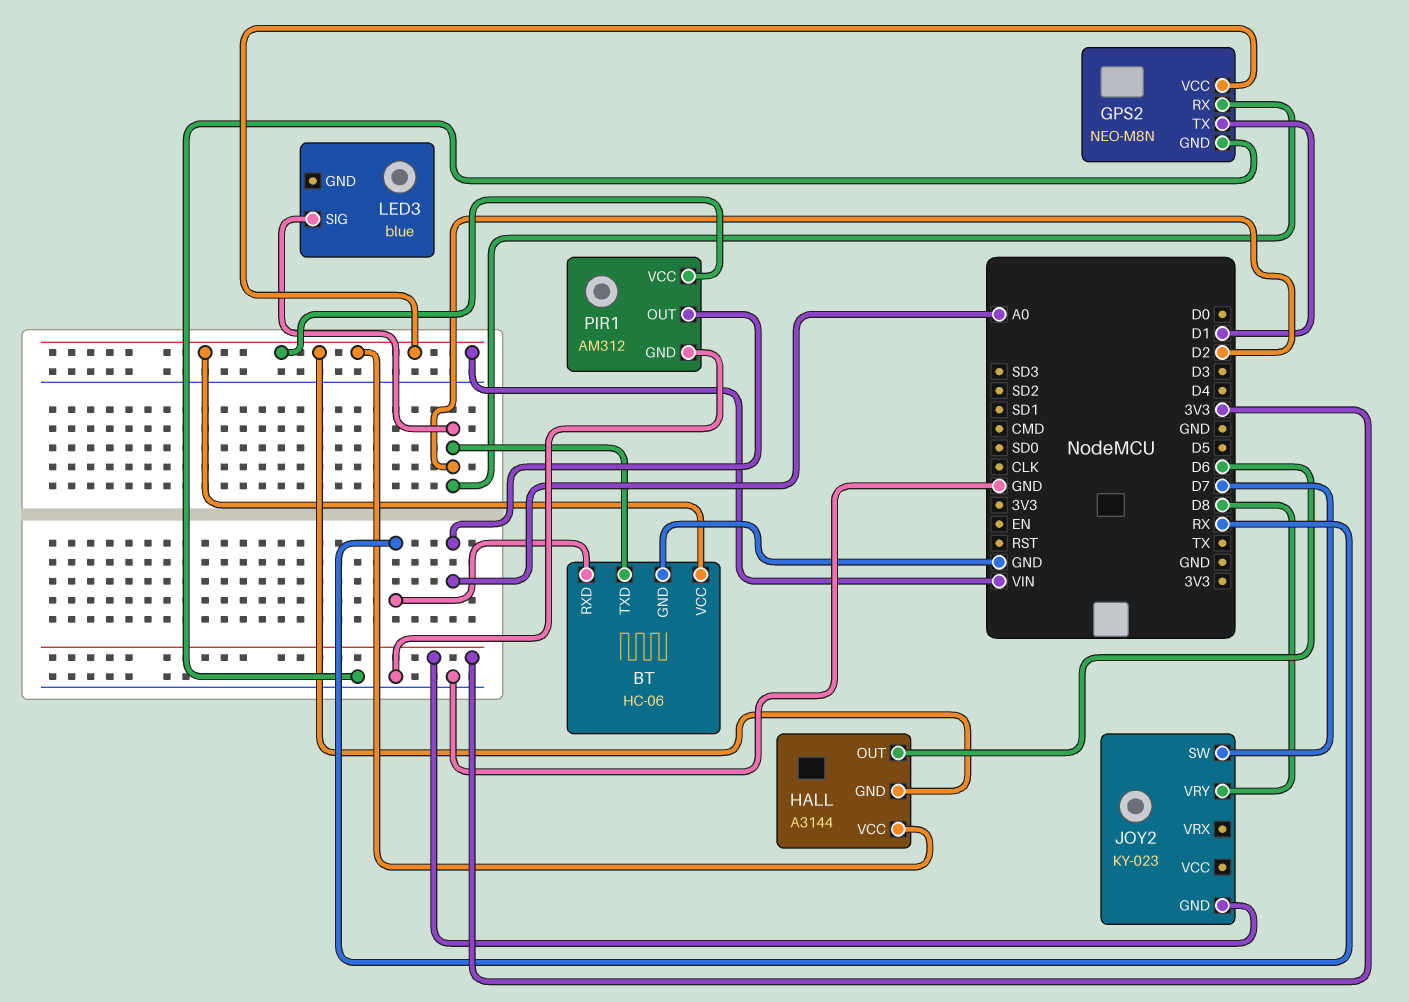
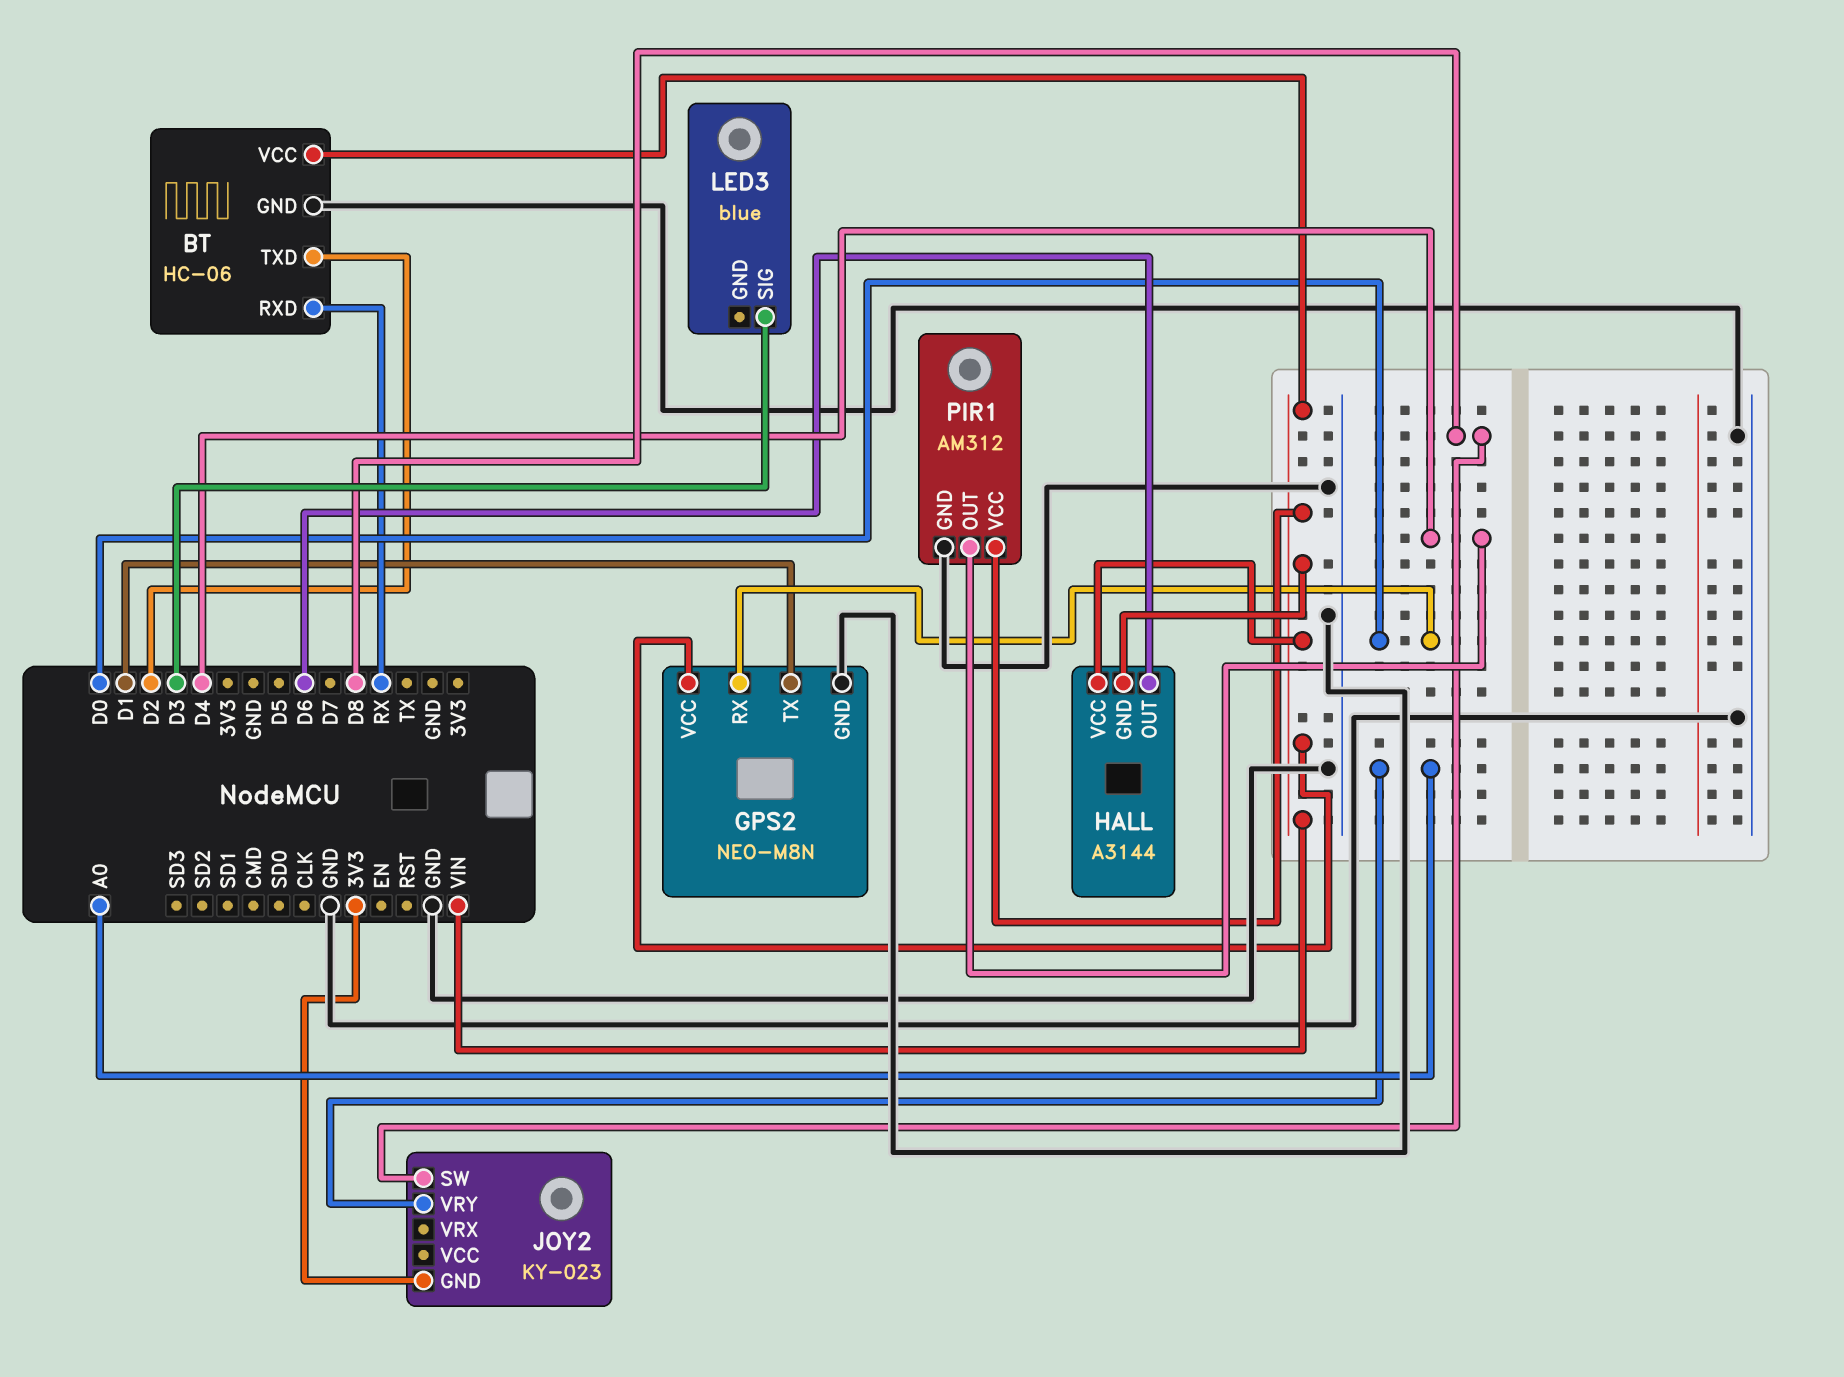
GPS2 pin RX: D2 -> D0
JOY2 pin SW: D7 -> D8
JOY2 pin VRY: D8 -> A0
LED3 pin SIG: D2 -> D3
PIR1 pin OUT: A0 -> D4

